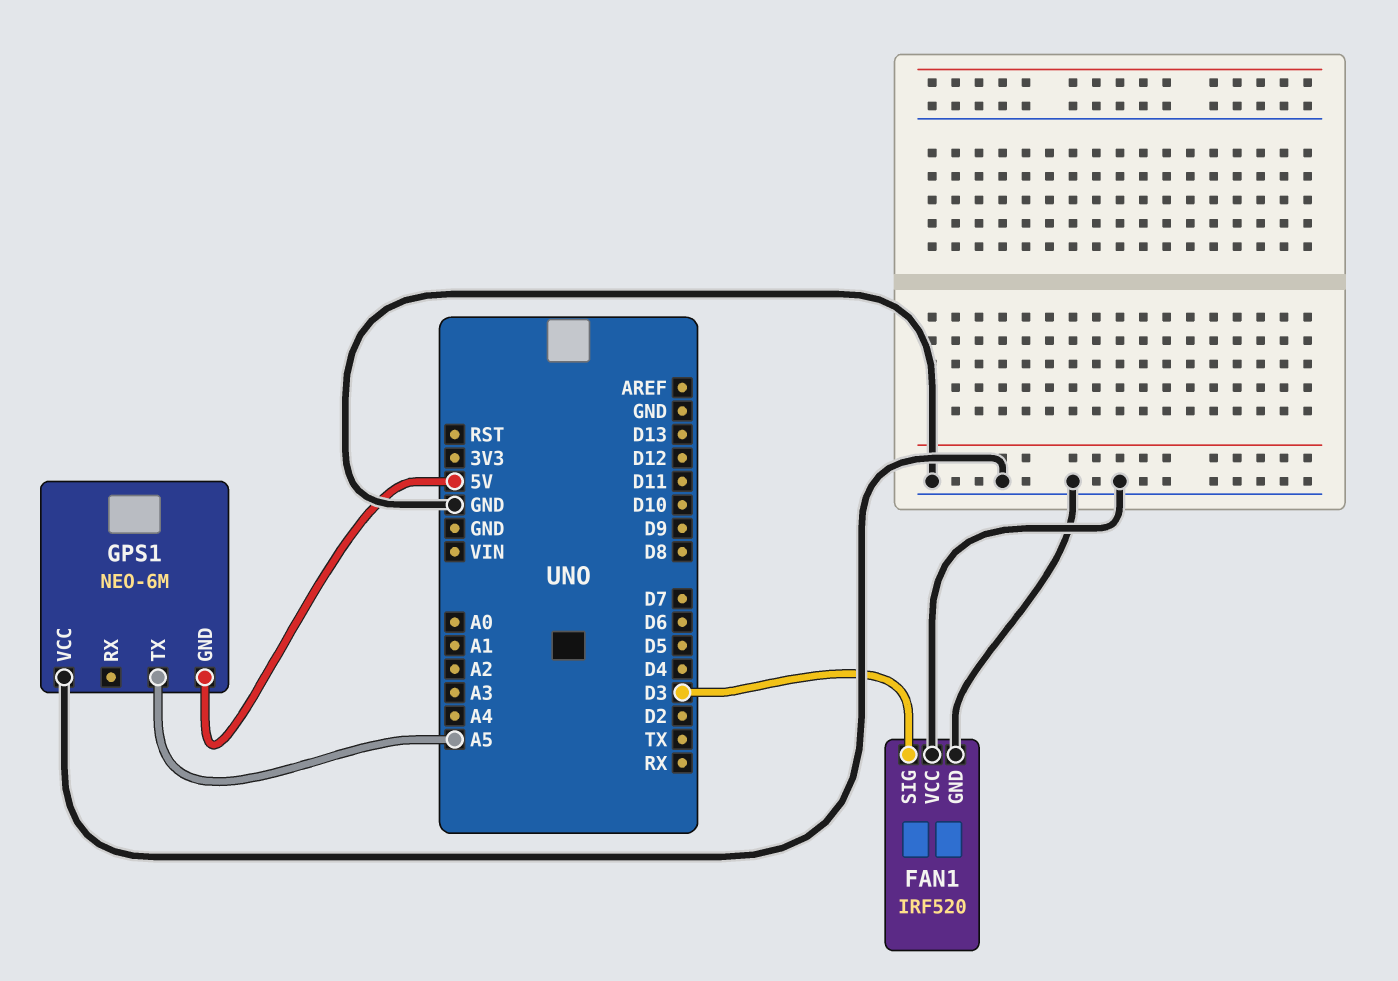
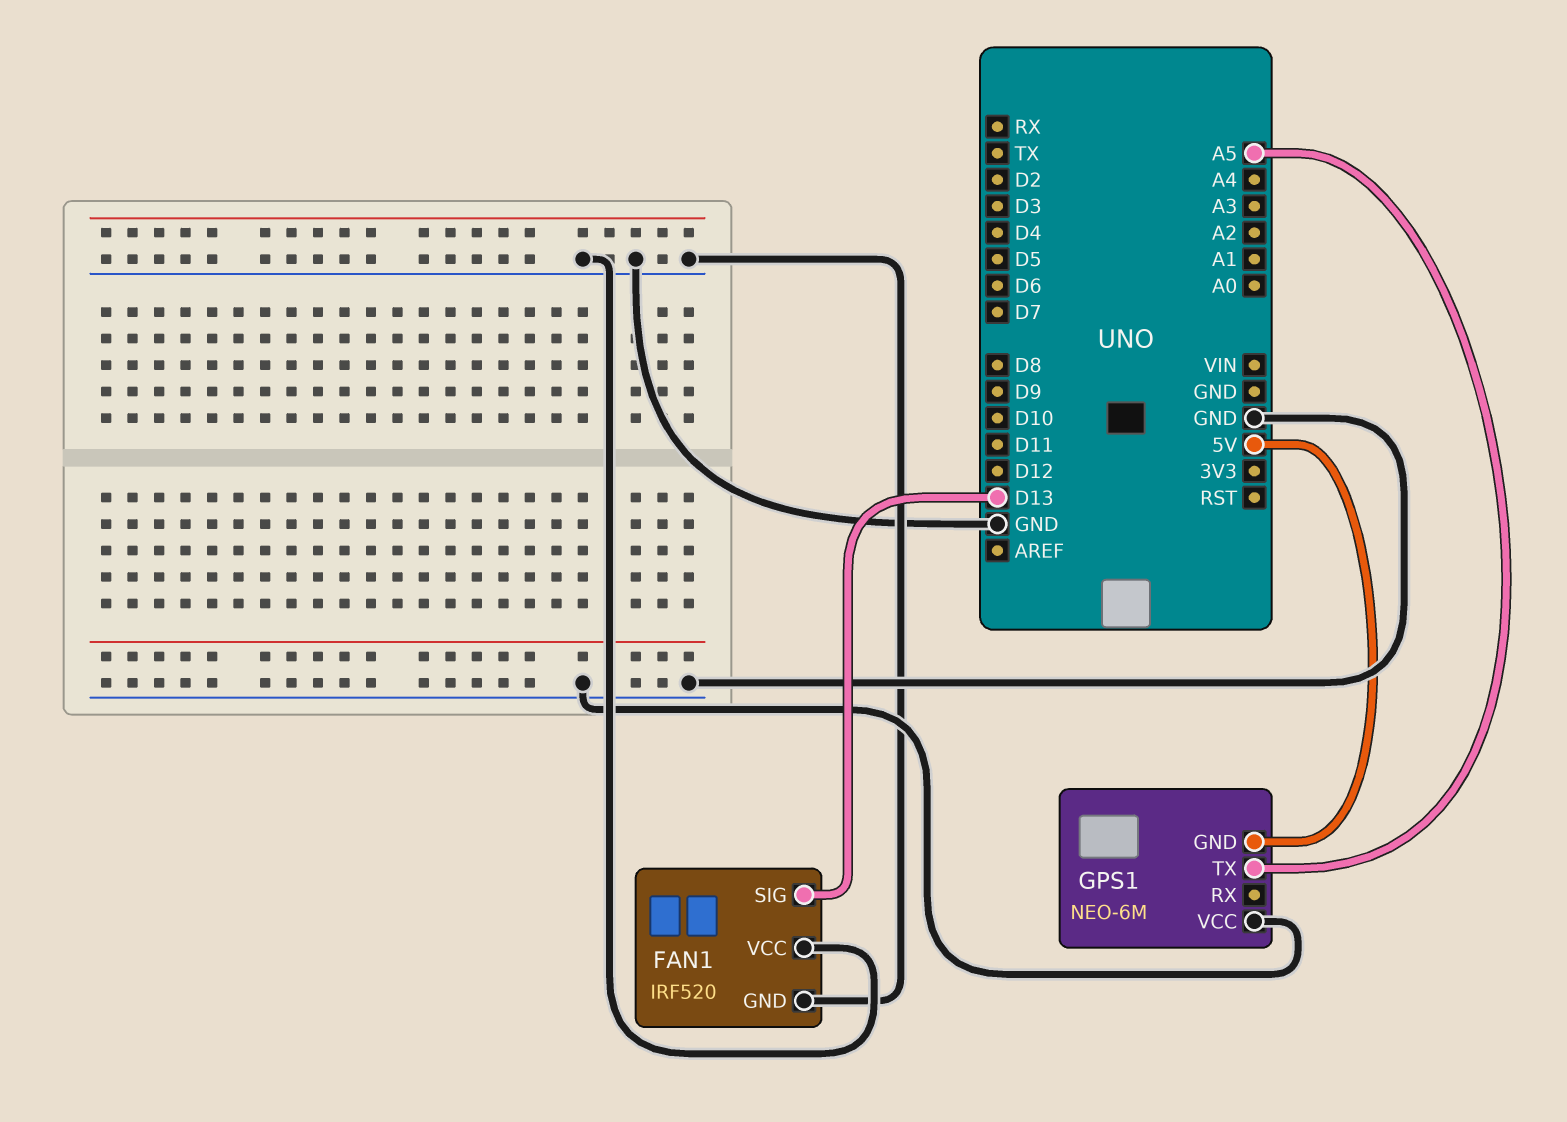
FAN1 pin SIG: D3 -> D13

